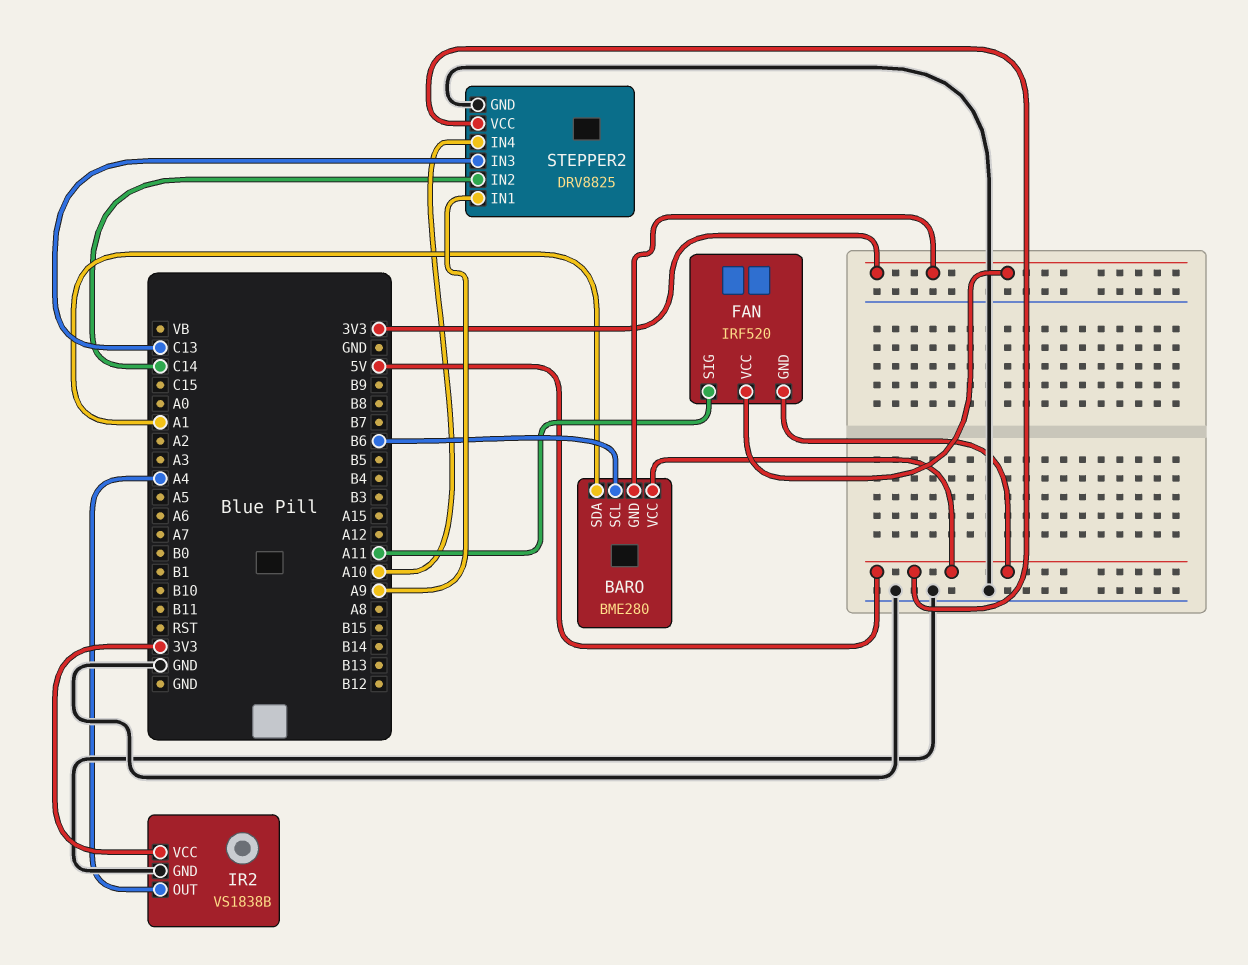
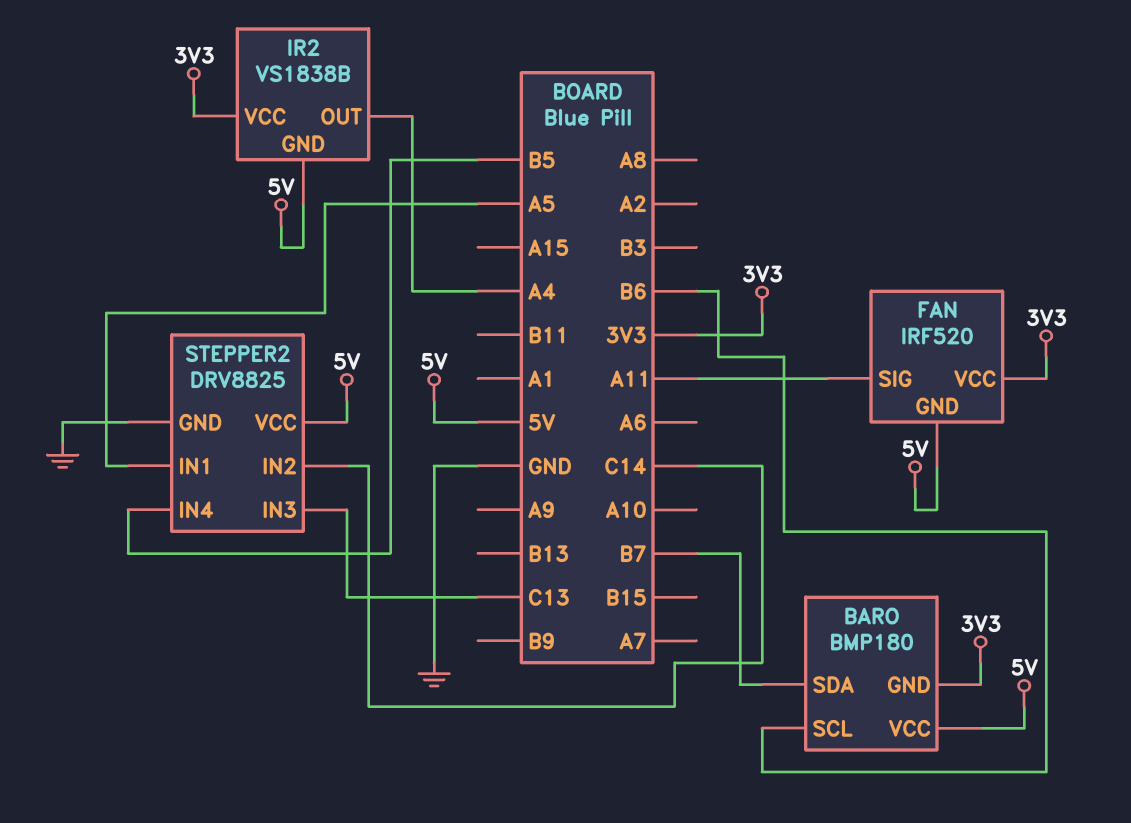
BARO: BME280 -> BMP180
BARO pin SDA: A1 -> B7
IR2 pin GND: GND -> 5V
STEPPER2 pin IN1: A9 -> A5
STEPPER2 pin IN4: A10 -> B5

